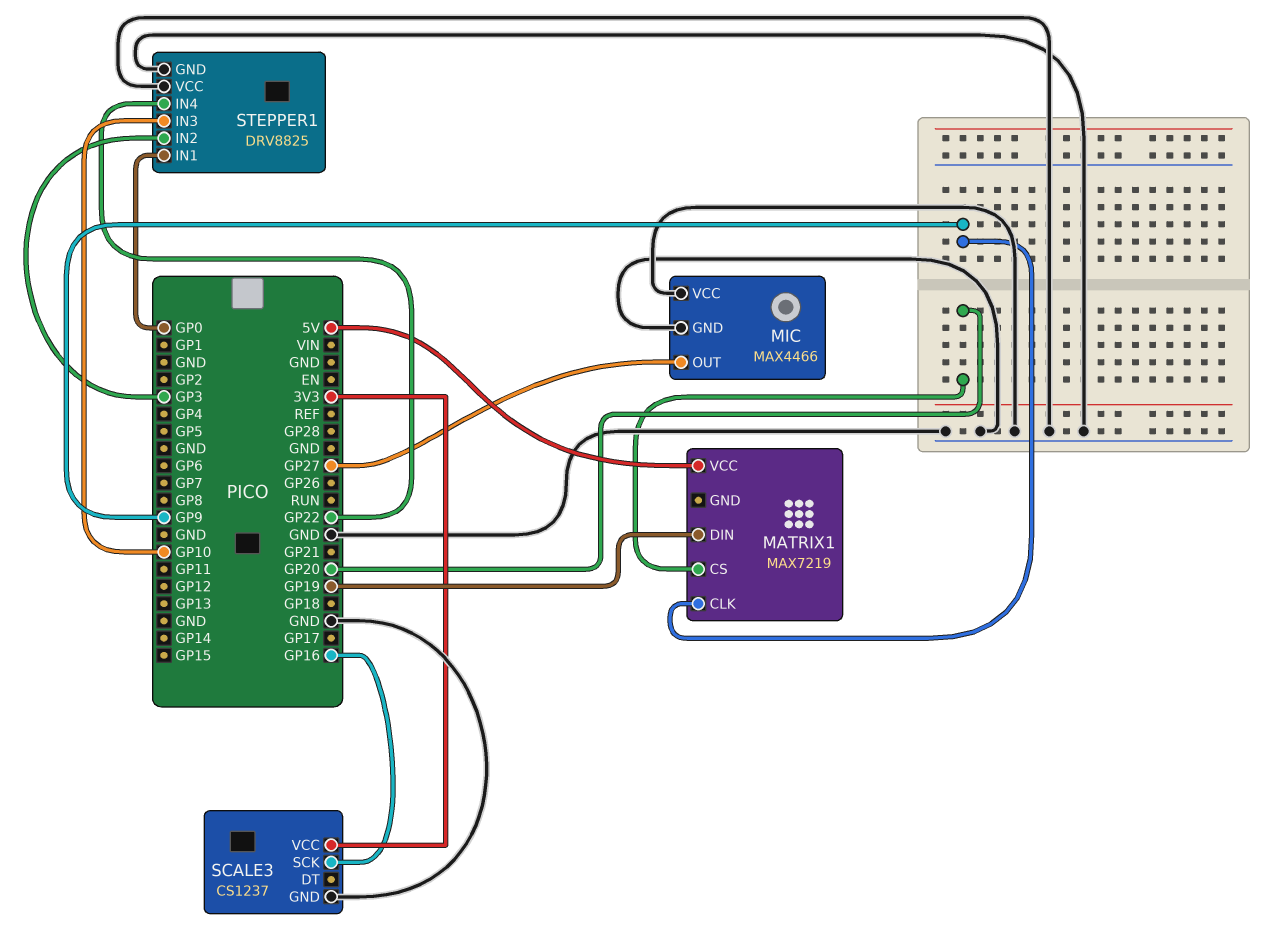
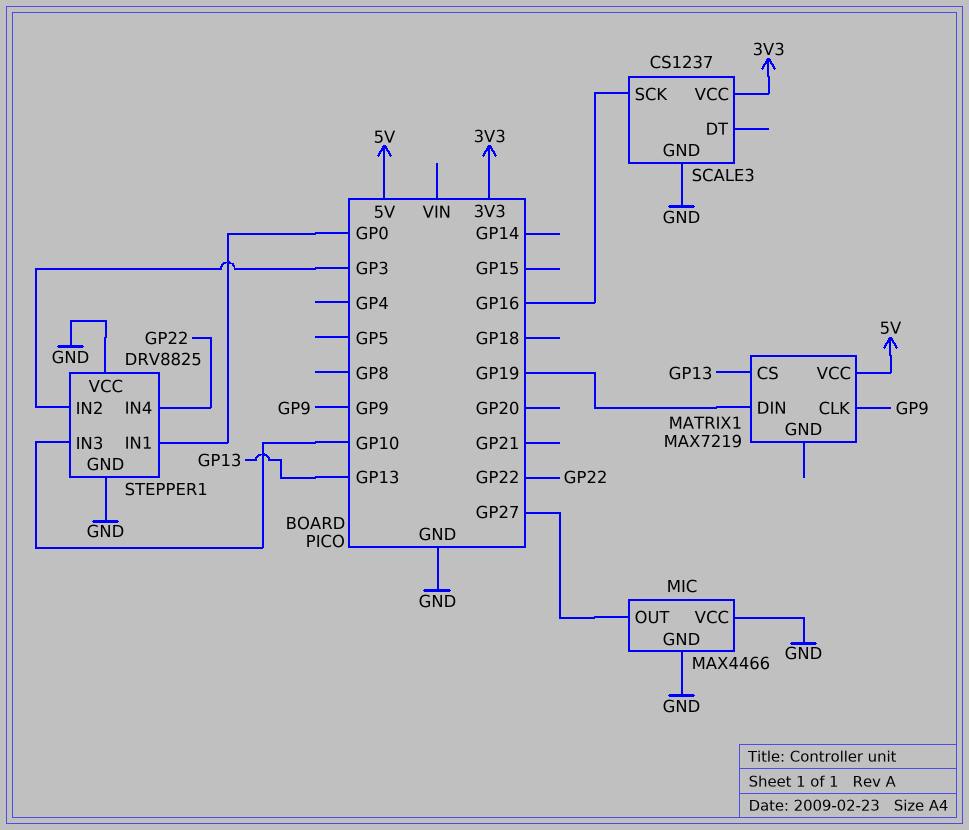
MATRIX1 pin CS: GP20 -> GP13

